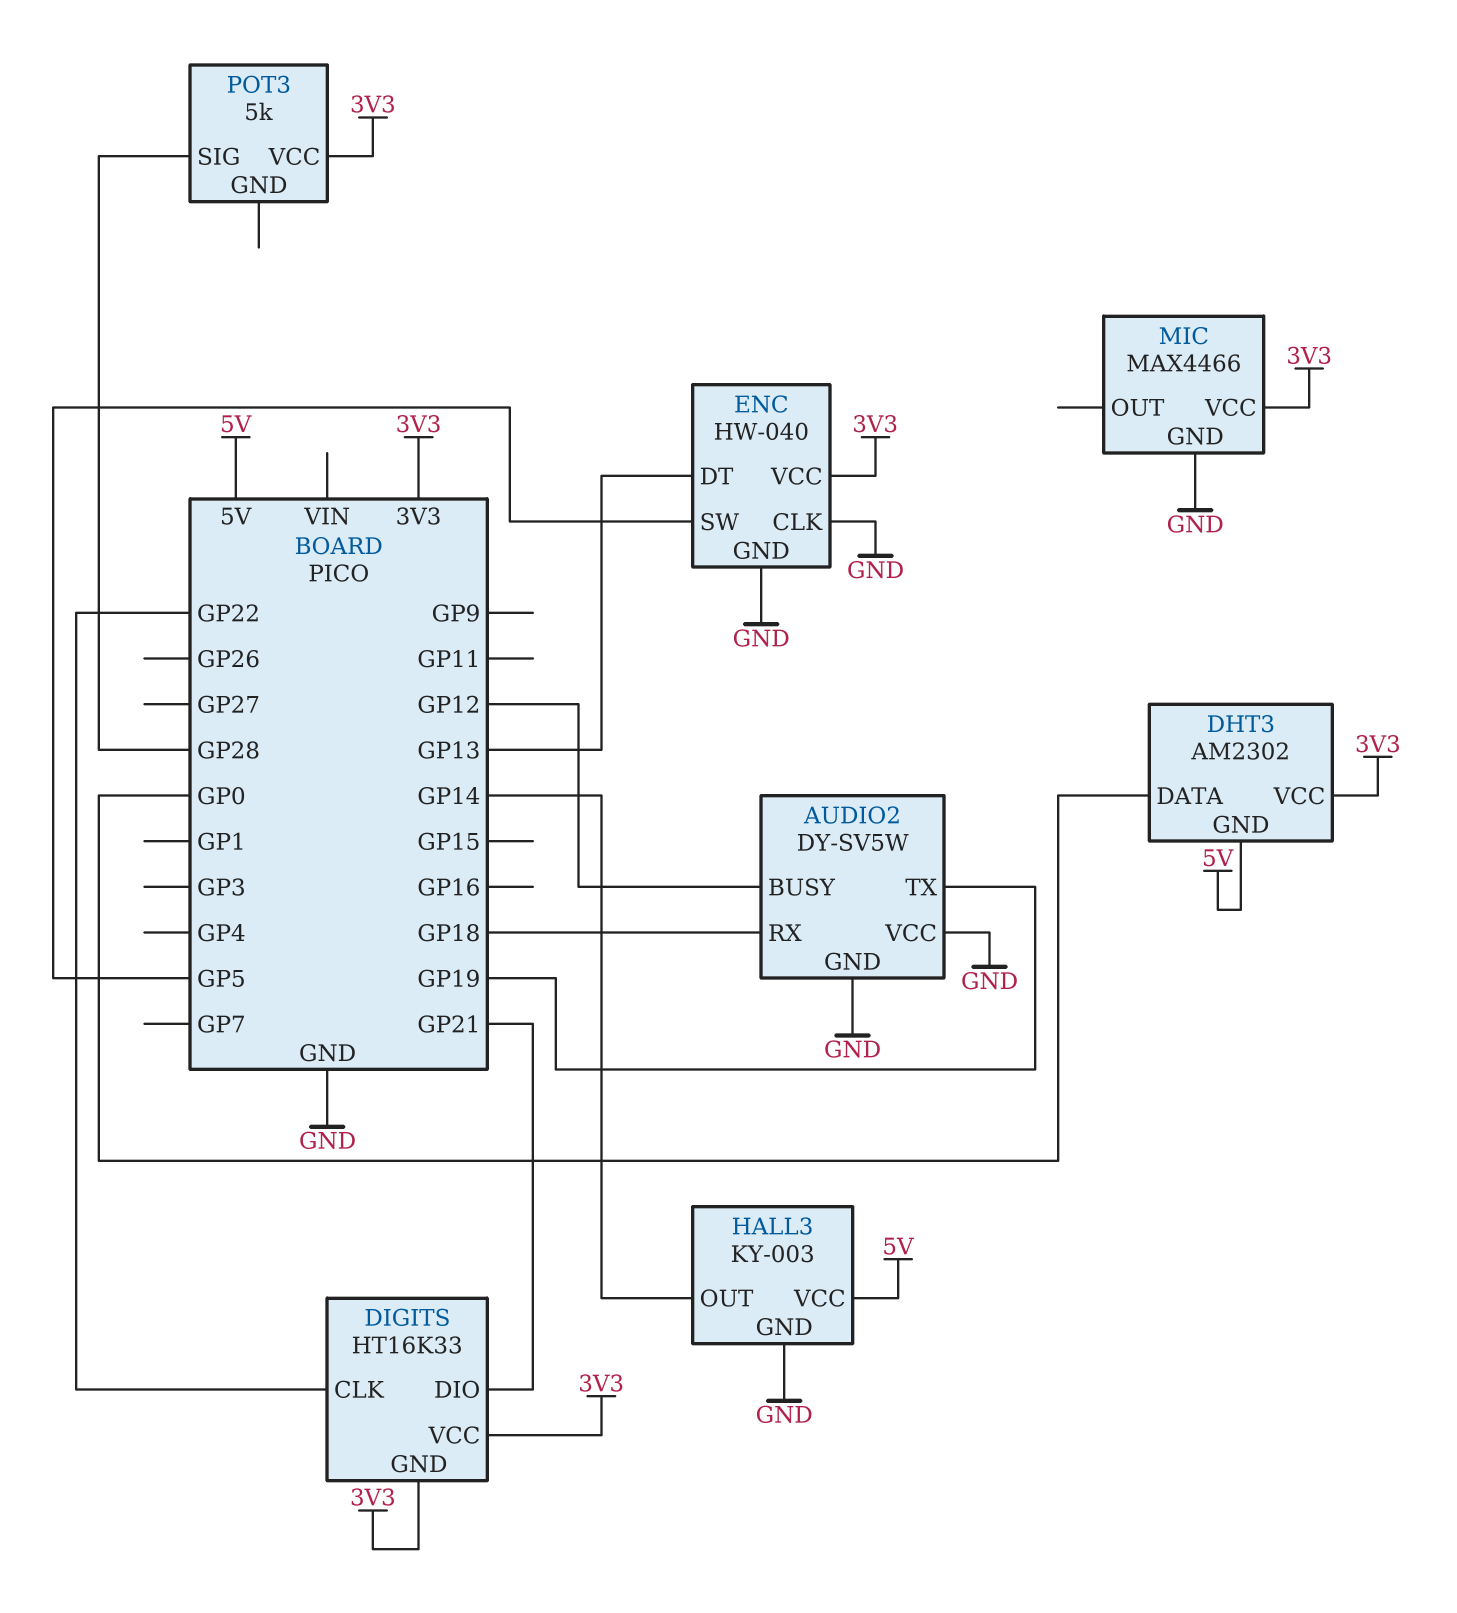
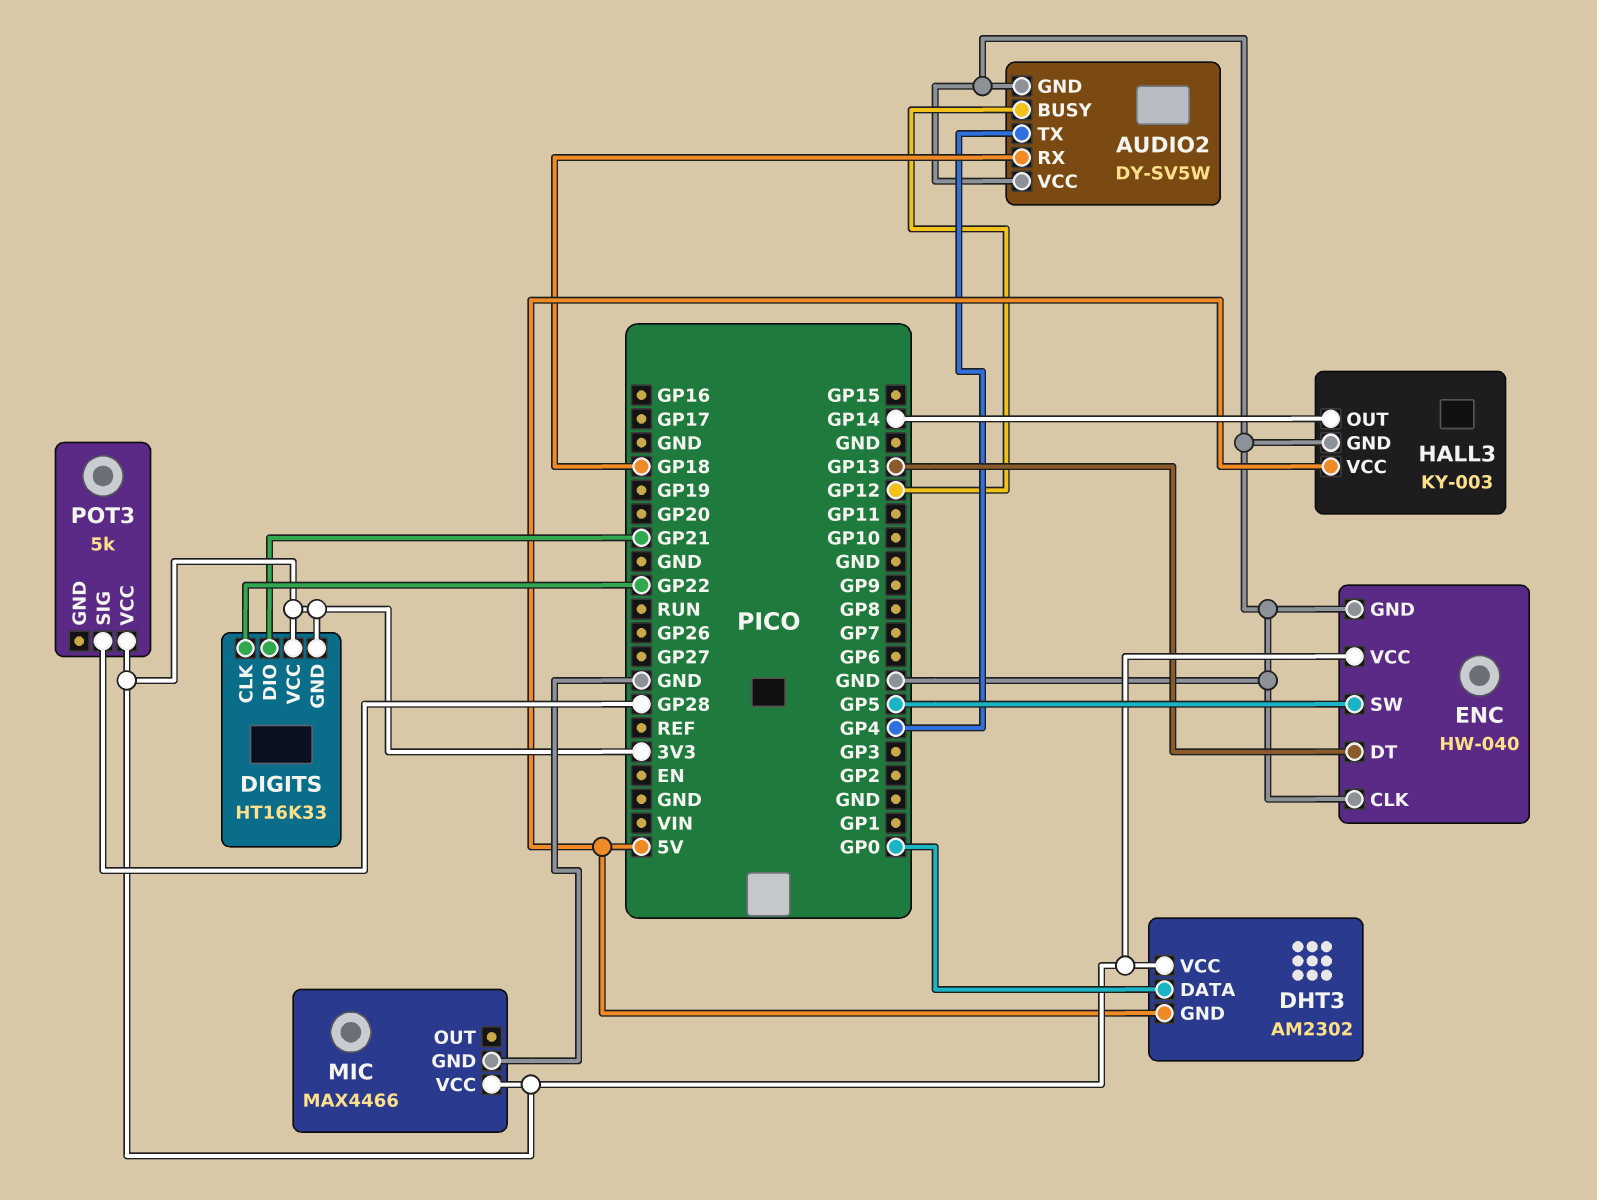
AUDIO2 pin TX: GP19 -> GP4

